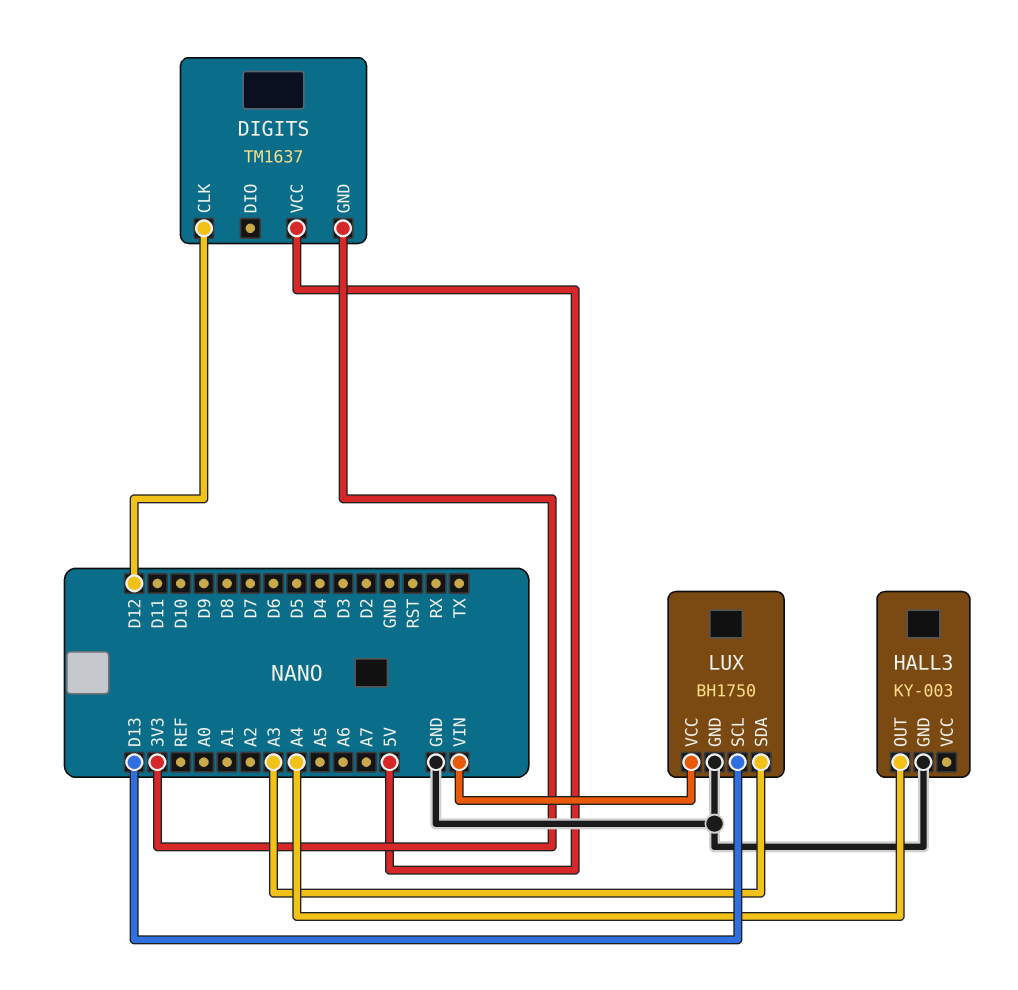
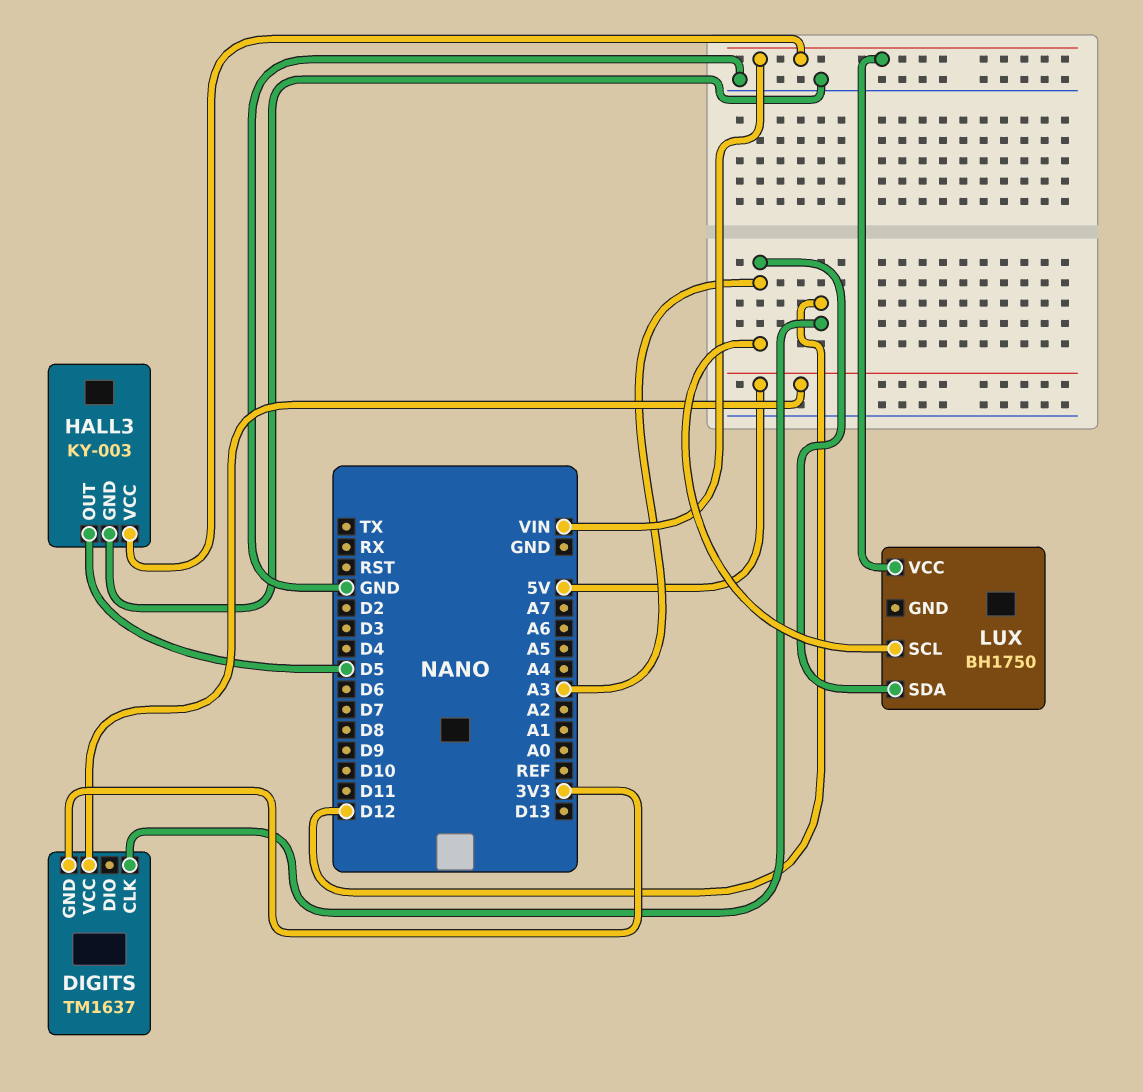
HALL3 pin OUT: A4 -> D5
HALL3 pin VCC: none -> VIN
LUX pin GND: GND -> none
LUX pin SCL: D13 -> A3

